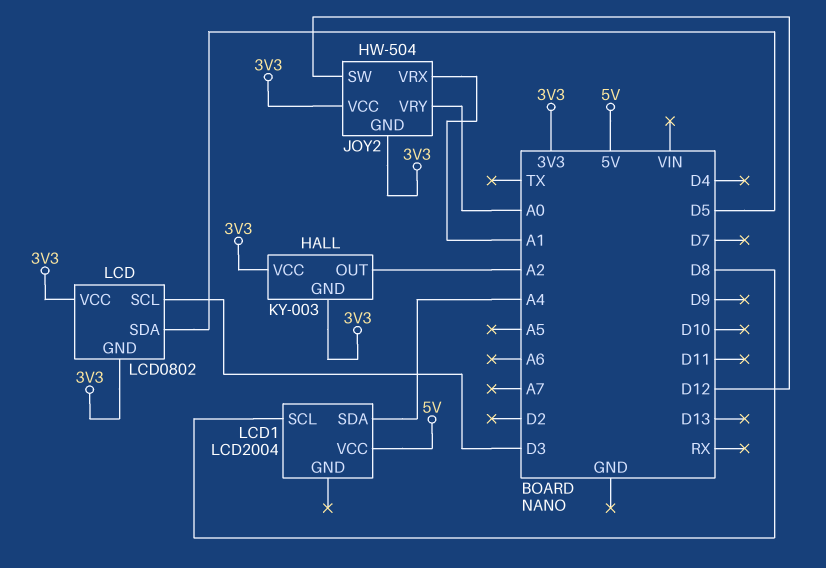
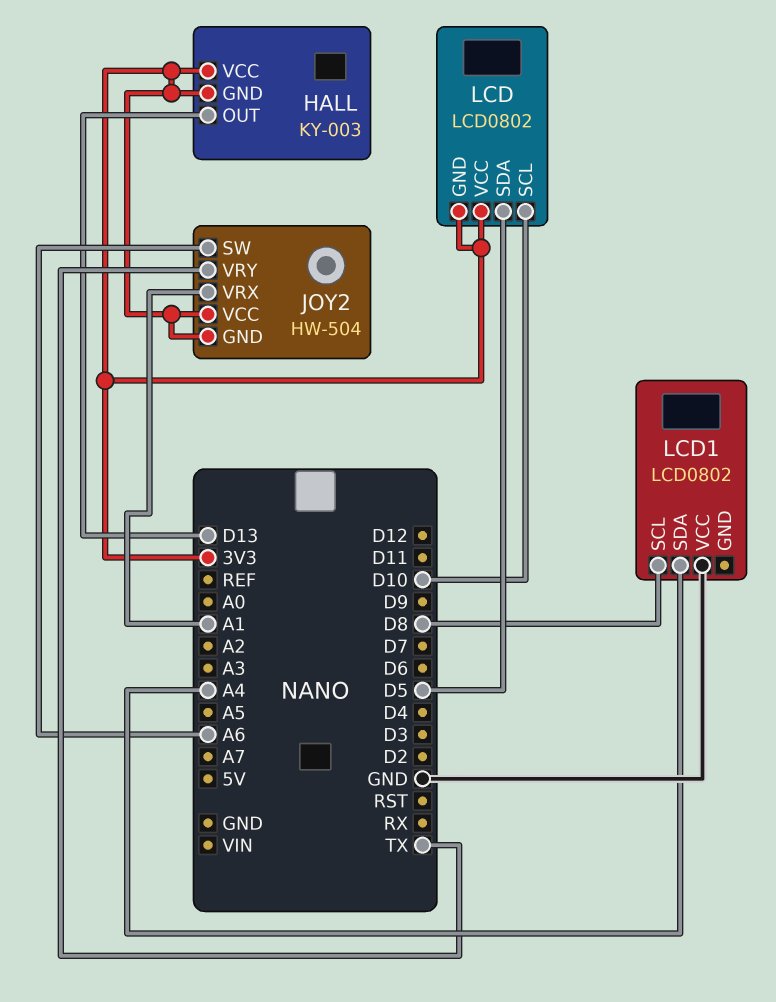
HALL pin OUT: A2 -> D13
JOY2 pin SW: D12 -> A6
JOY2 pin VRY: A0 -> TX
LCD pin SCL: D3 -> D10
LCD1: LCD2004 -> LCD0802
LCD1 pin VCC: 5V -> GND

